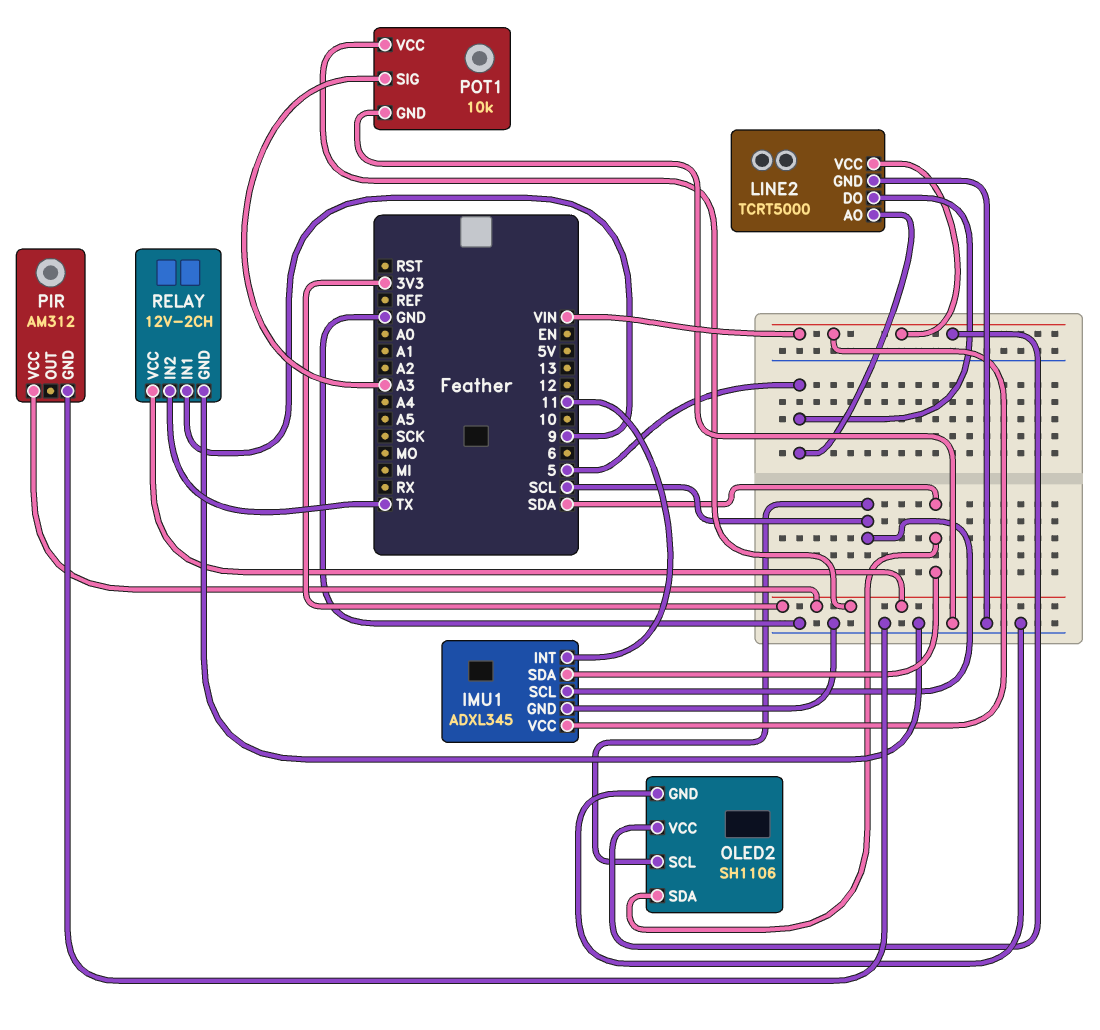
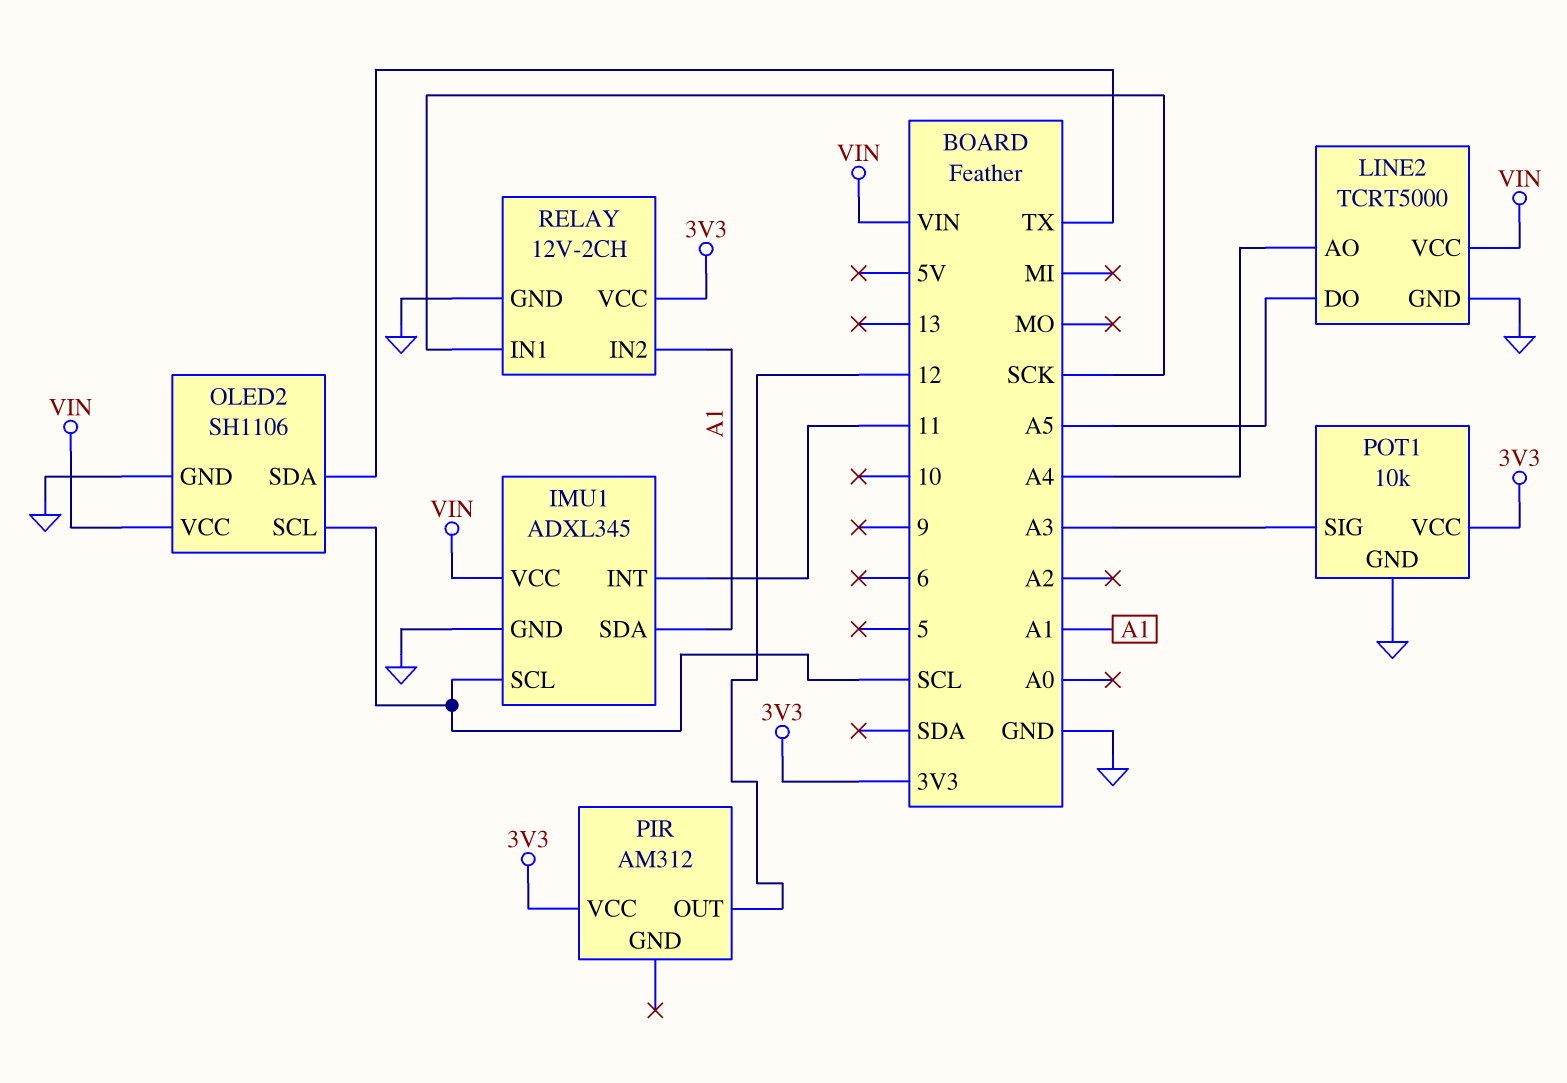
IMU1 pin SDA: SDA -> A1
LINE2 pin AO: 5 -> A4
LINE2 pin DO: 5 -> A5
OLED2 pin SDA: SDA -> TX
PIR pin GND: GND -> none
PIR pin OUT: none -> 12
RELAY pin IN1: 9 -> SCK
RELAY pin IN2: TX -> A1

